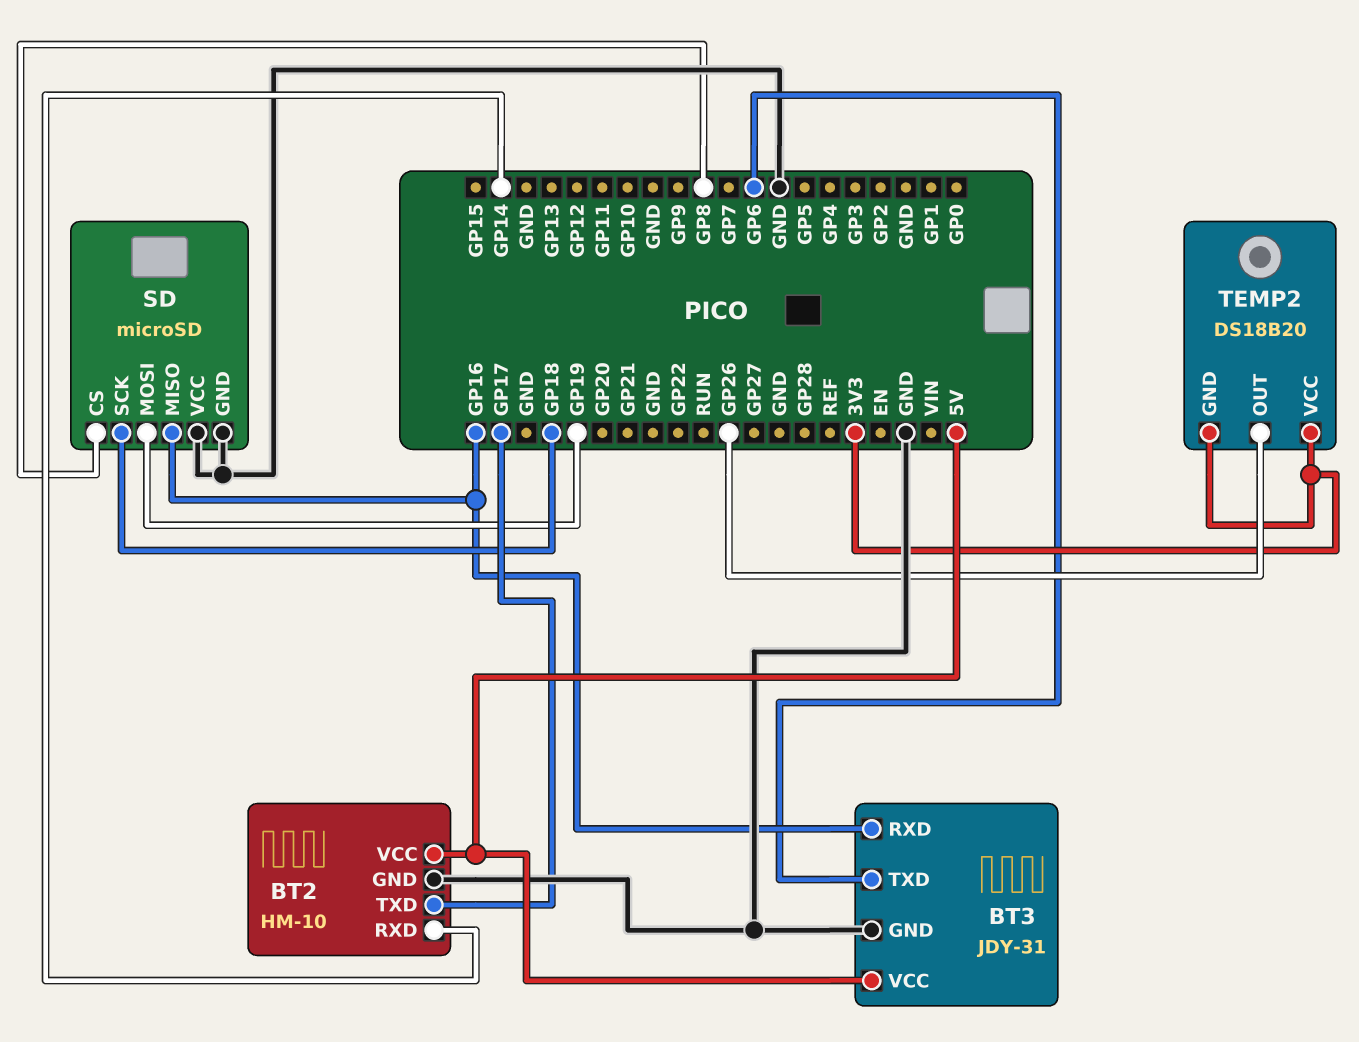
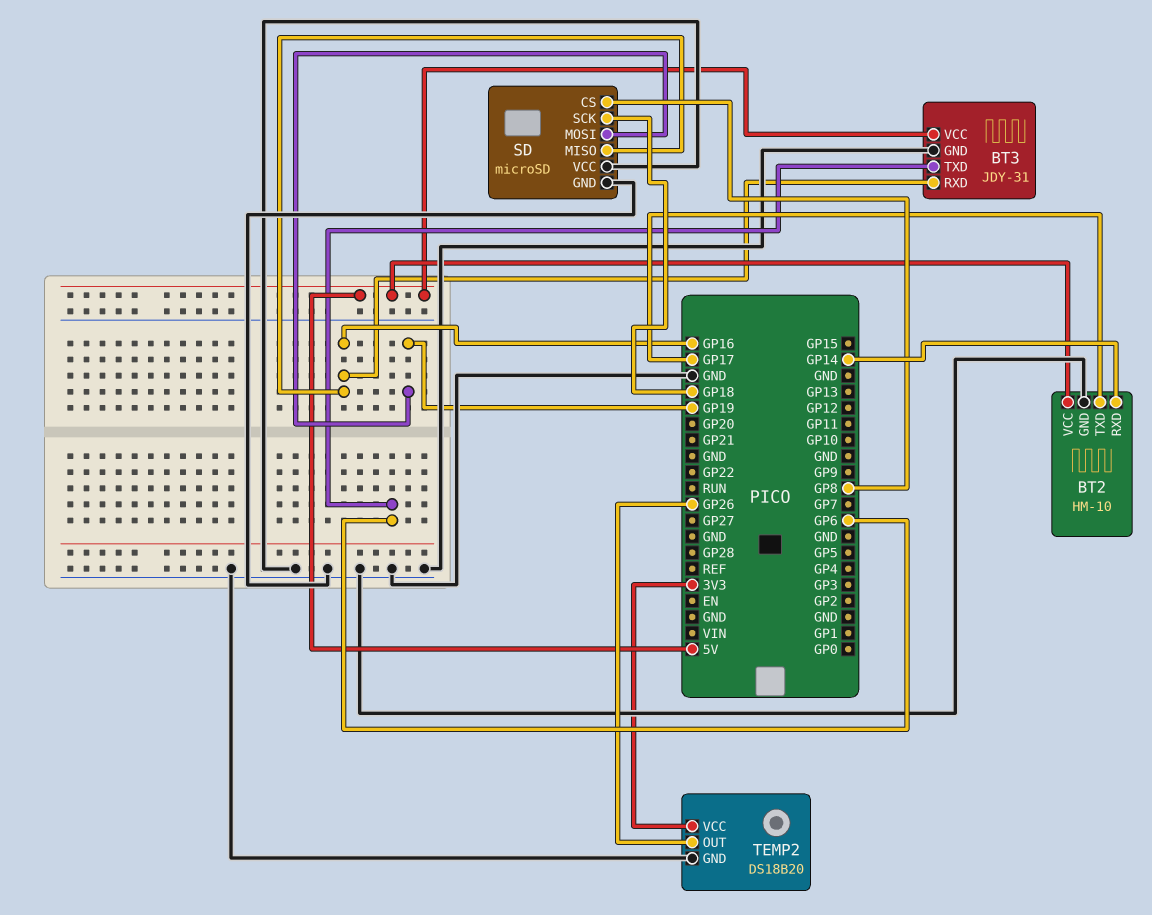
TEMP2 pin GND: 3V3 -> GND

